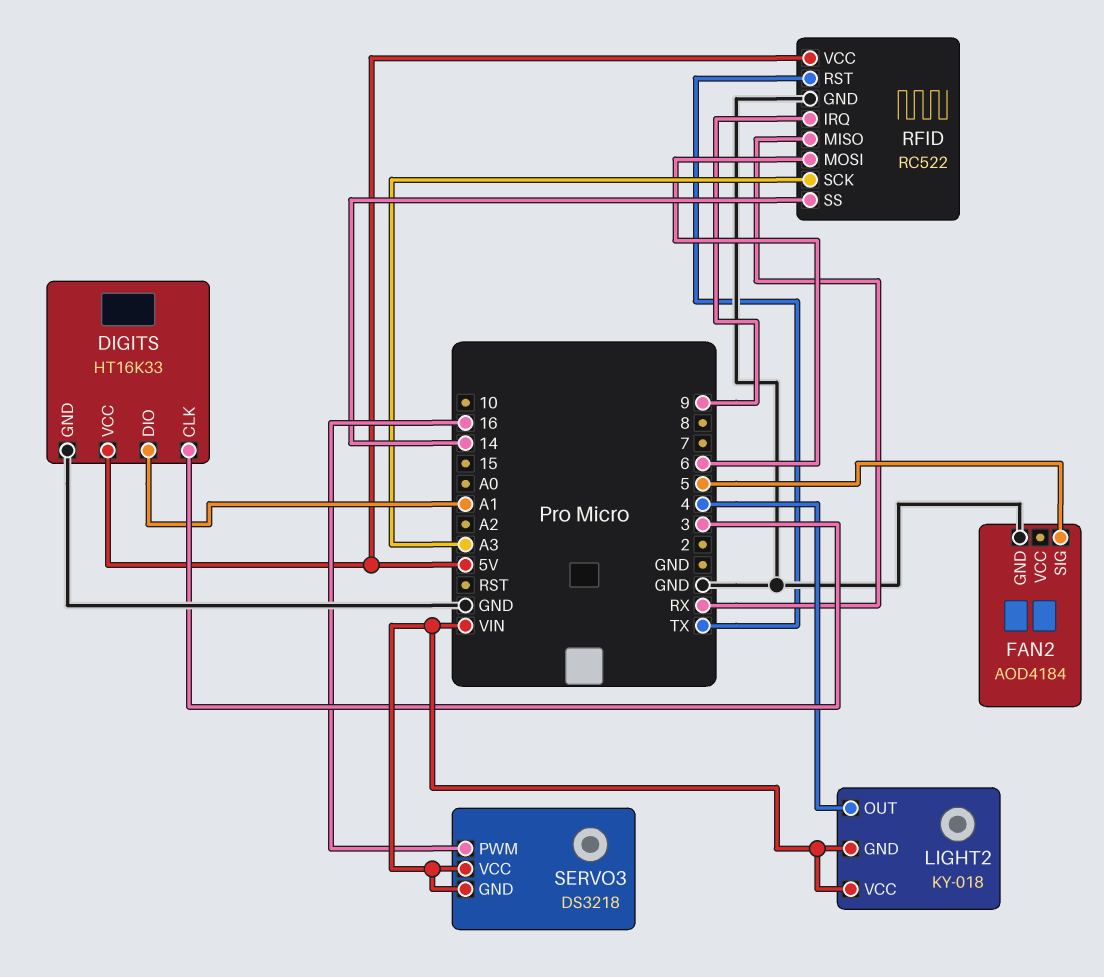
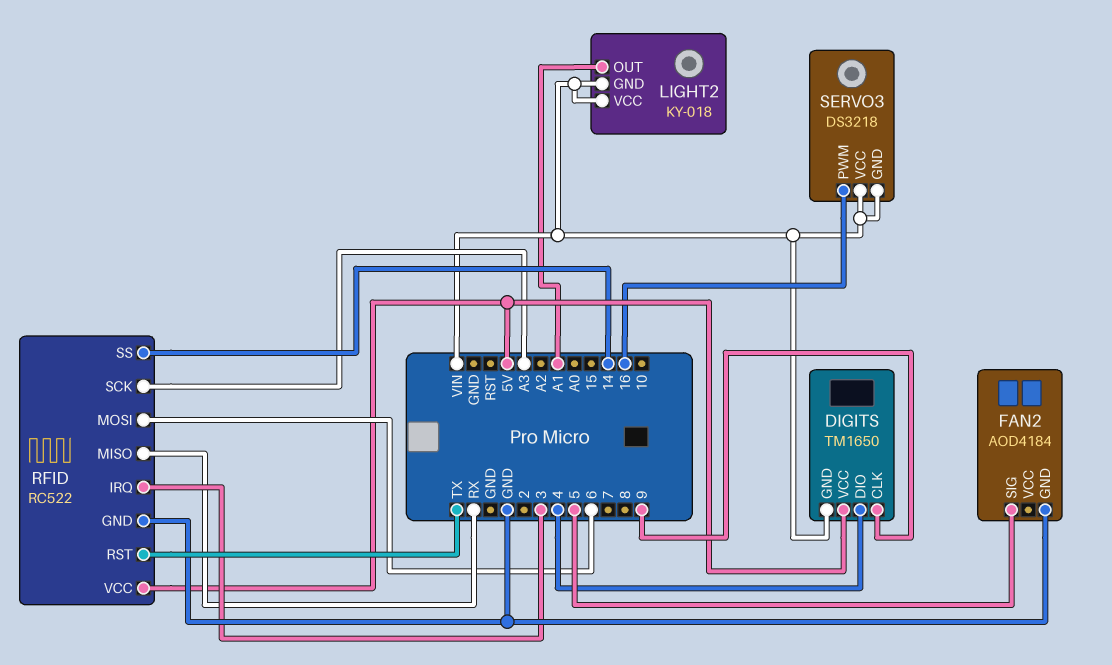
DIGITS: HT16K33 -> TM1650
DIGITS pin CLK: 3 -> 9
DIGITS pin DIO: A1 -> 4
DIGITS pin GND: GND -> VIN
LIGHT2 pin OUT: 4 -> A1
RFID pin IRQ: 9 -> 3

